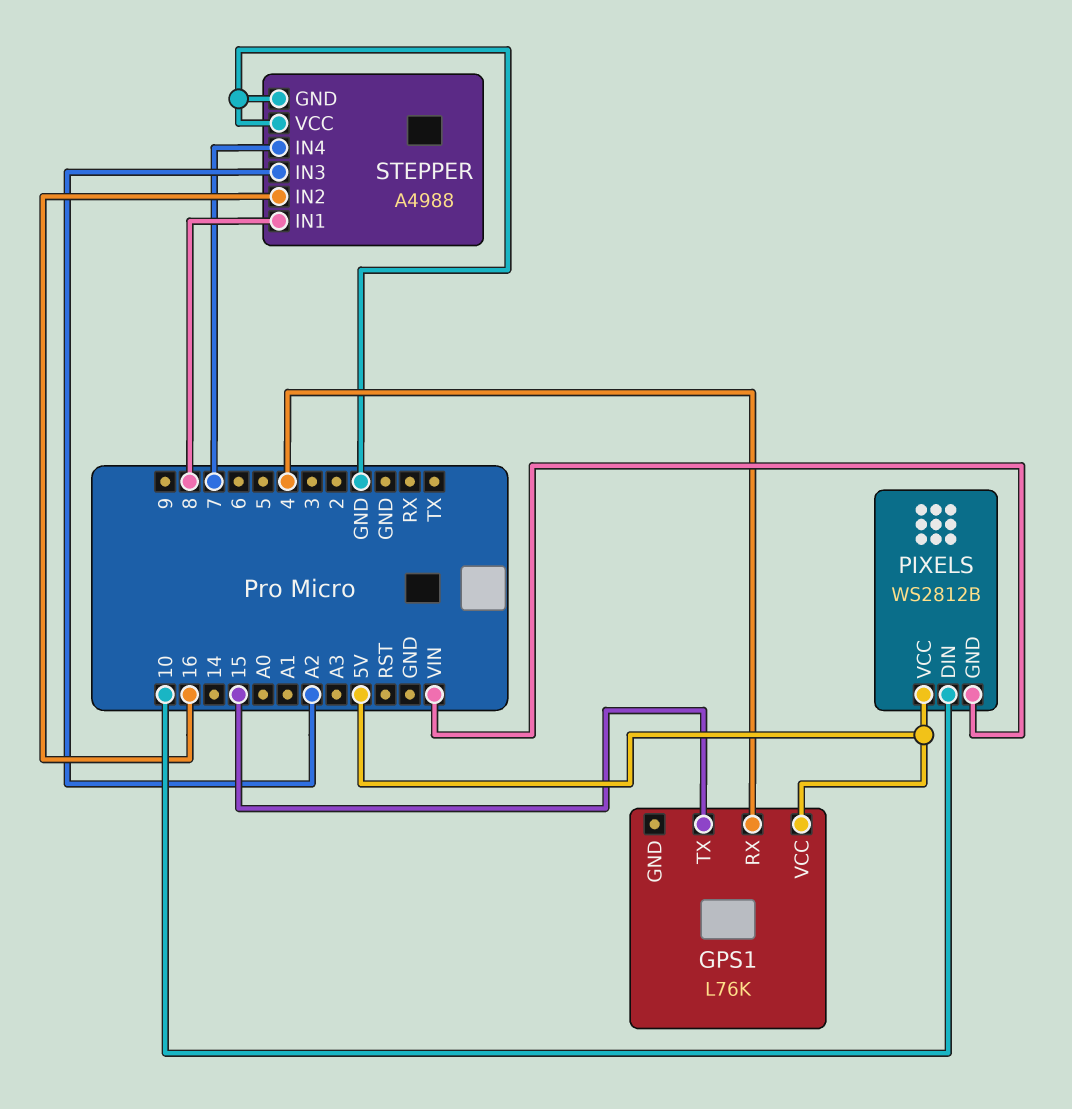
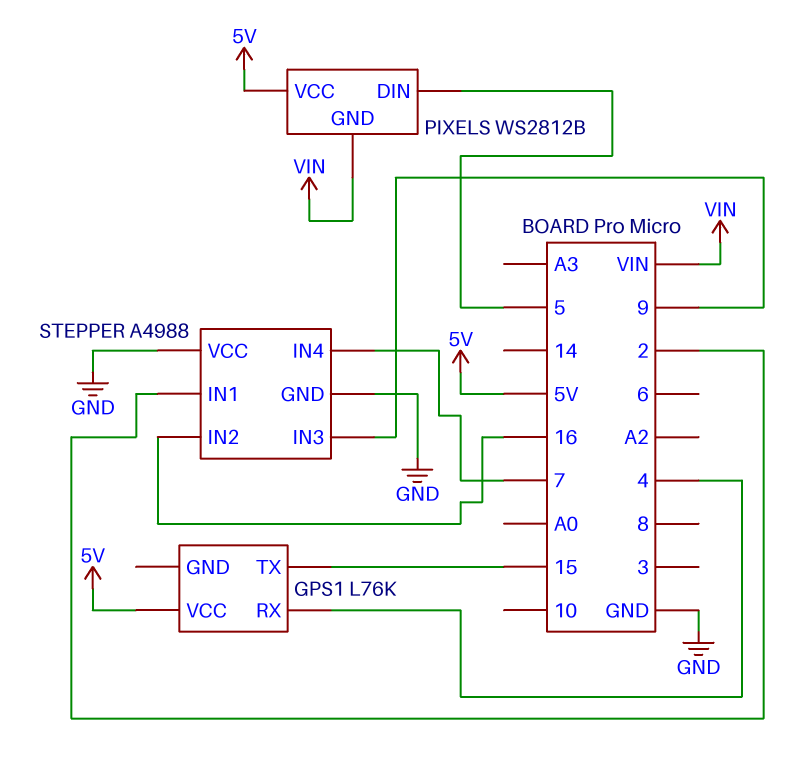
PIXELS pin DIN: 10 -> 5
STEPPER pin IN1: 8 -> 2
STEPPER pin IN3: A2 -> 9

